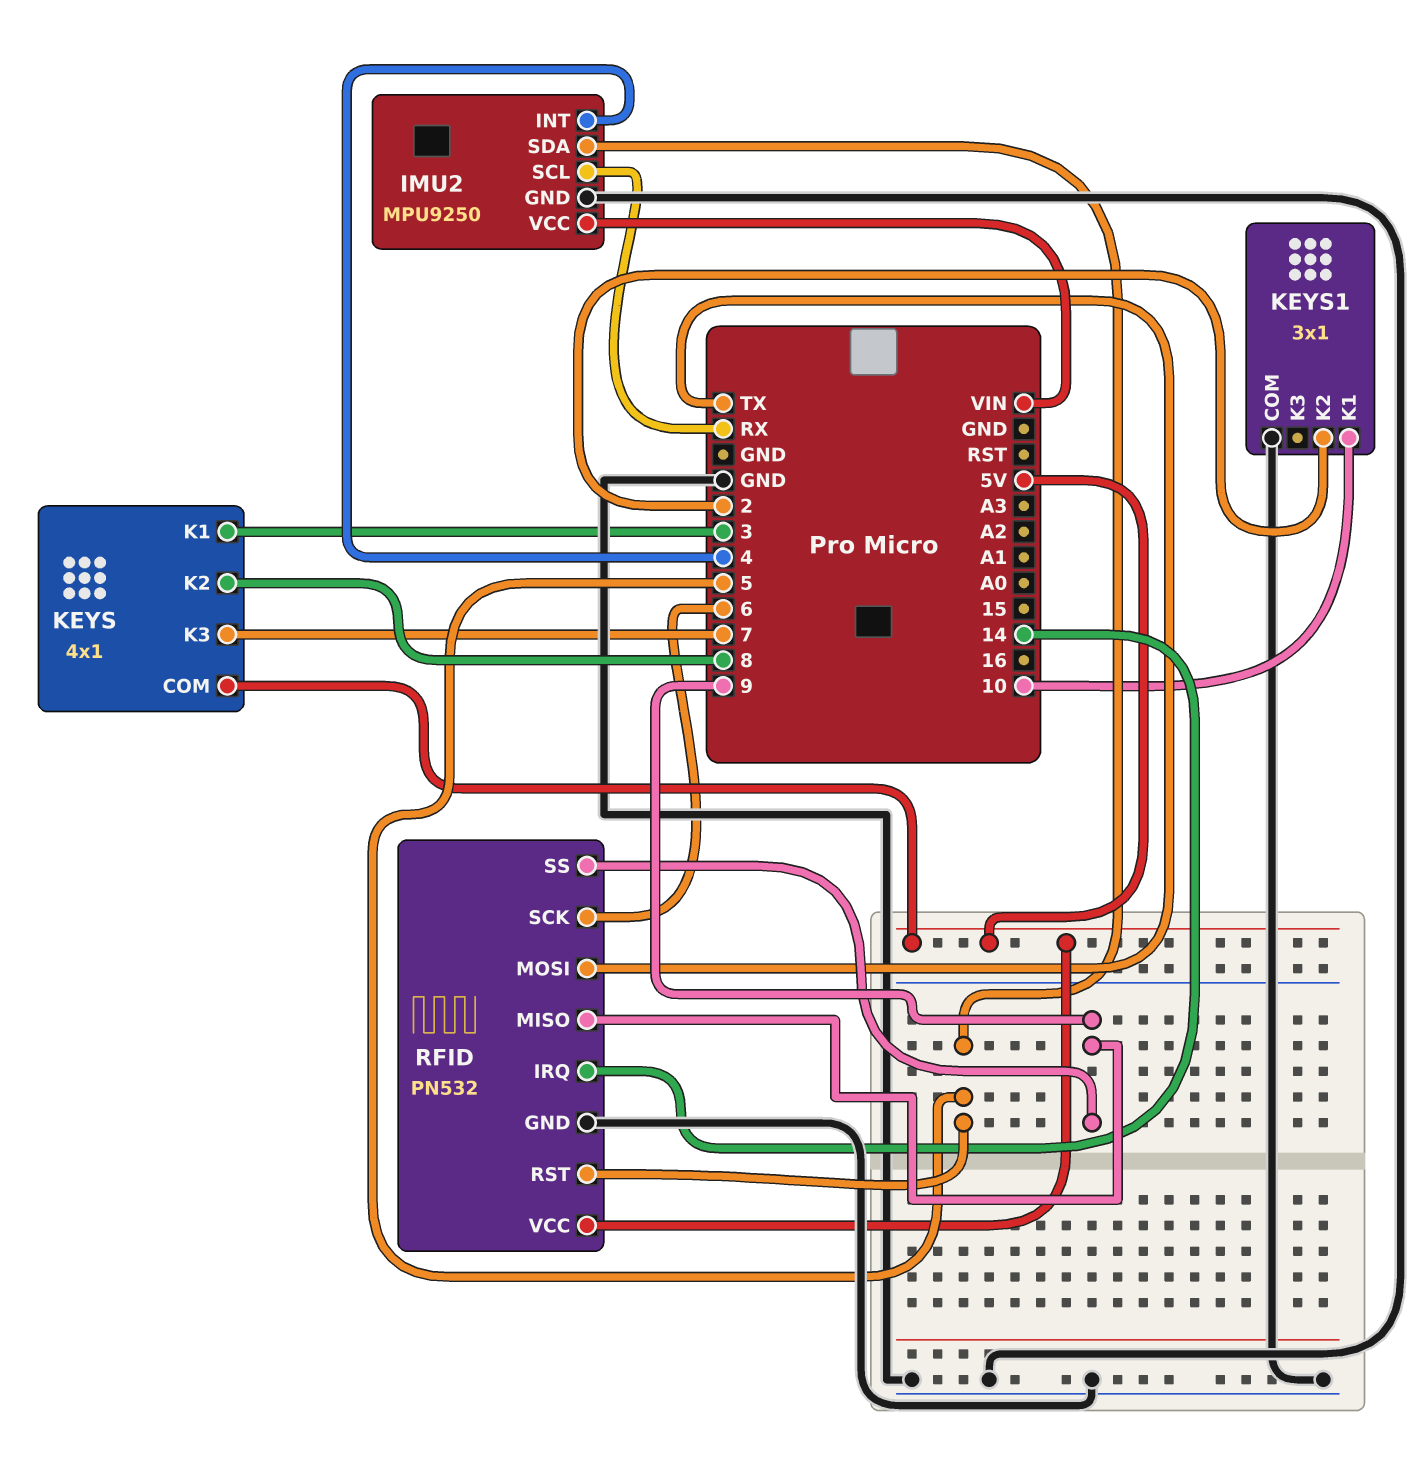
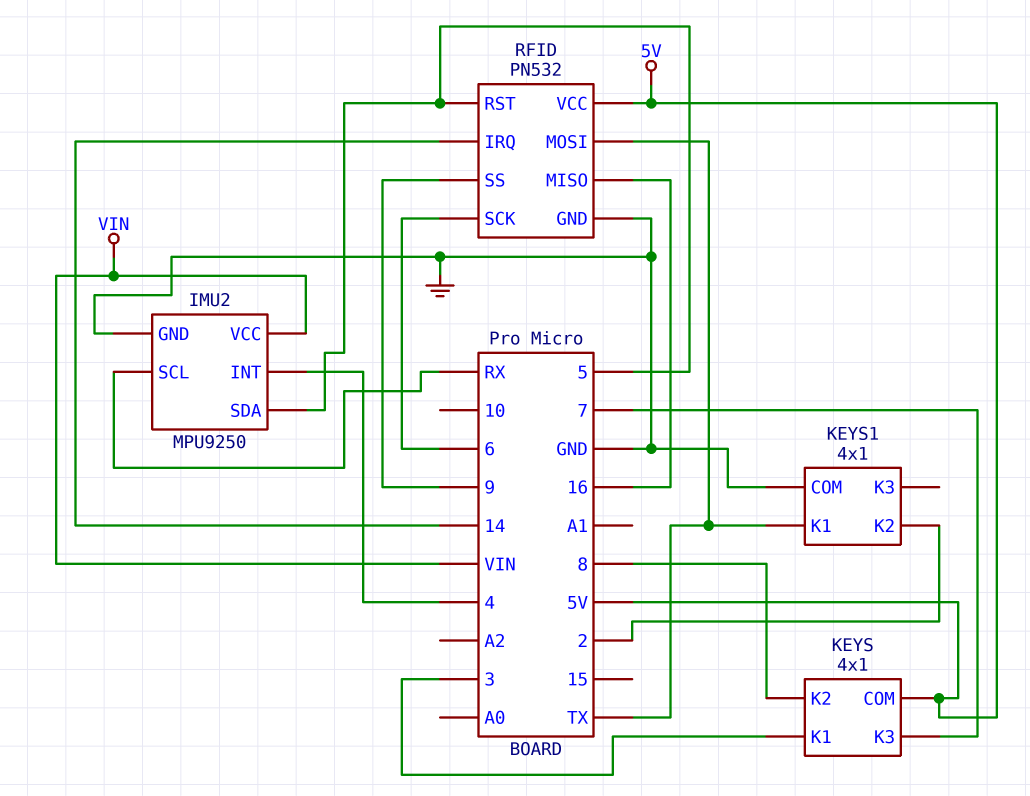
KEYS1: 3x1 -> 4x1
KEYS1 pin K1: 10 -> TX
RFID pin MISO: 9 -> 16

